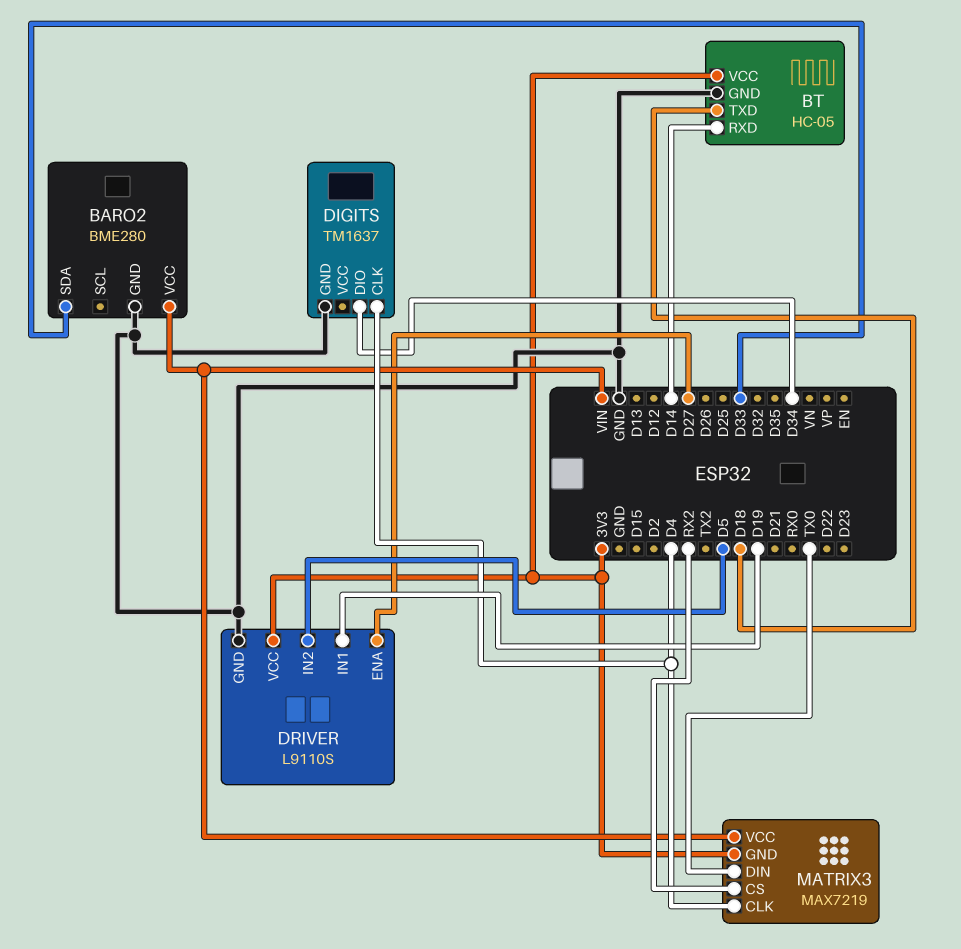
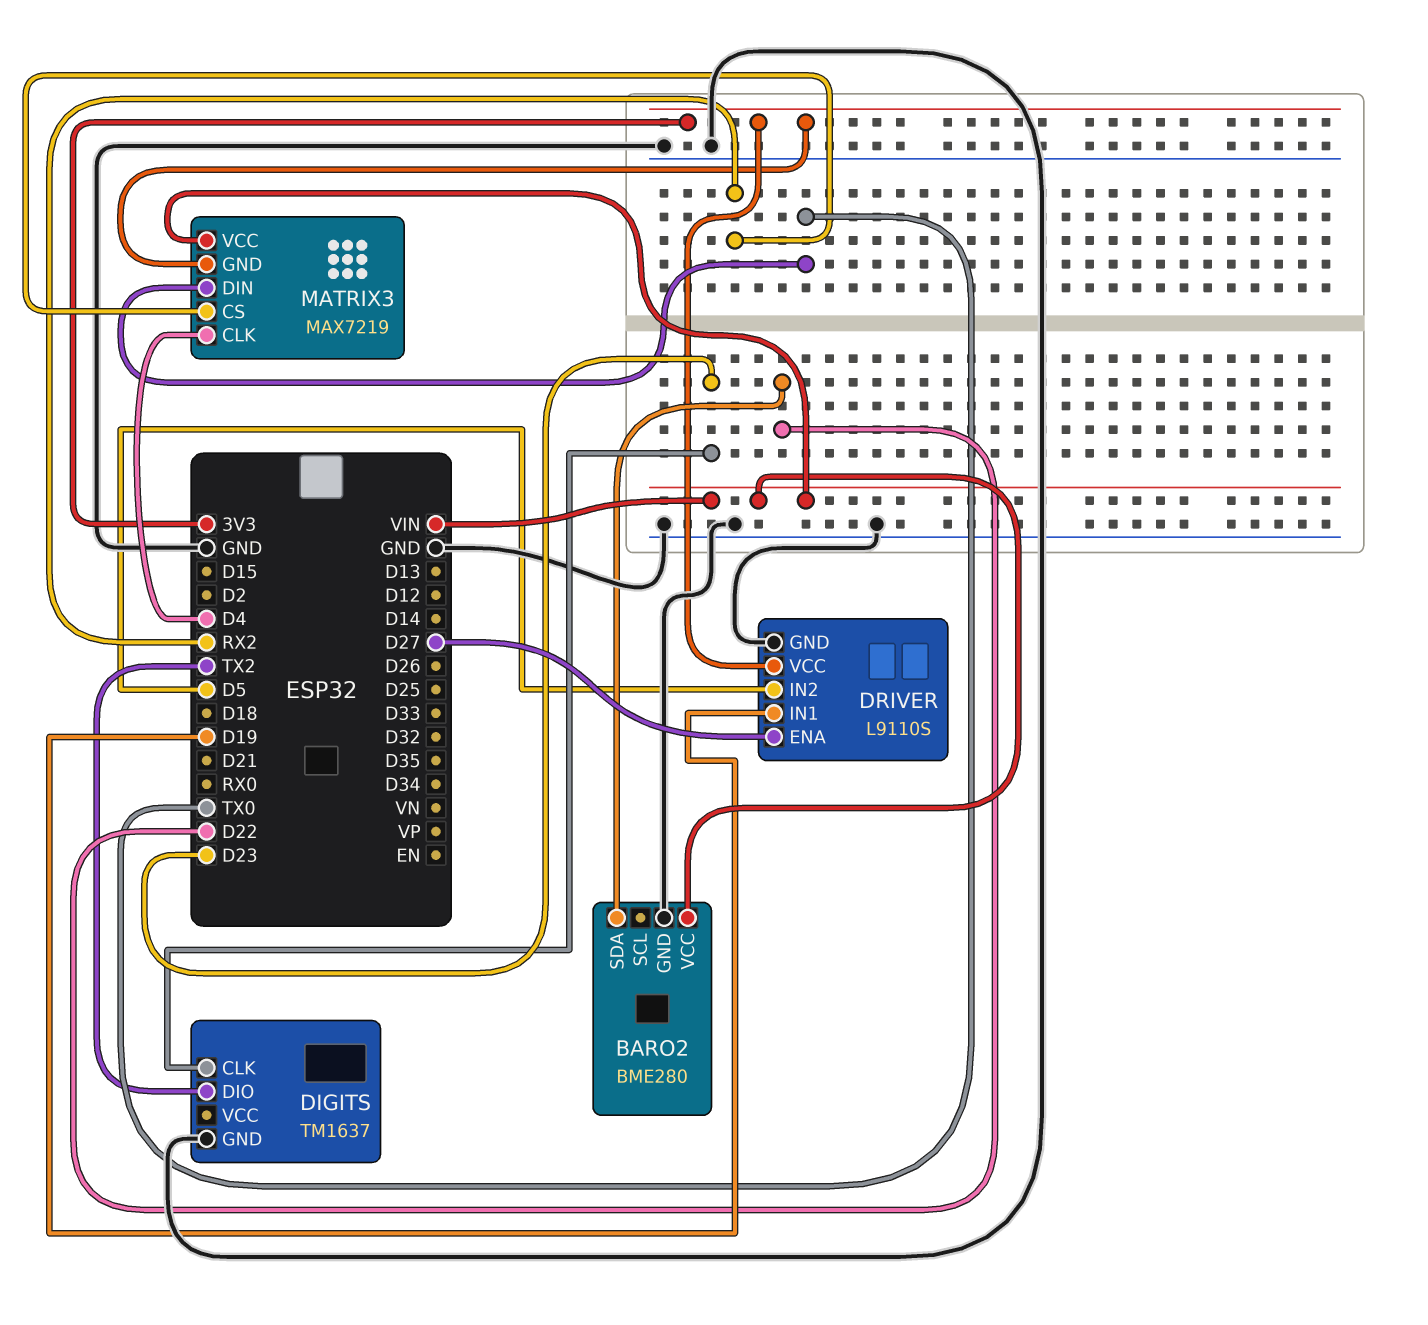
BARO2 pin SDA: D33 -> D22
BT: HC-05 -> none
BT pin GND: GND -> none
BT pin RXD: D14 -> none
BT pin TXD: D18 -> none
BT pin VCC: 3V3 -> none
DIGITS pin CLK: D4 -> D23
DIGITS pin DIO: D34 -> TX2

